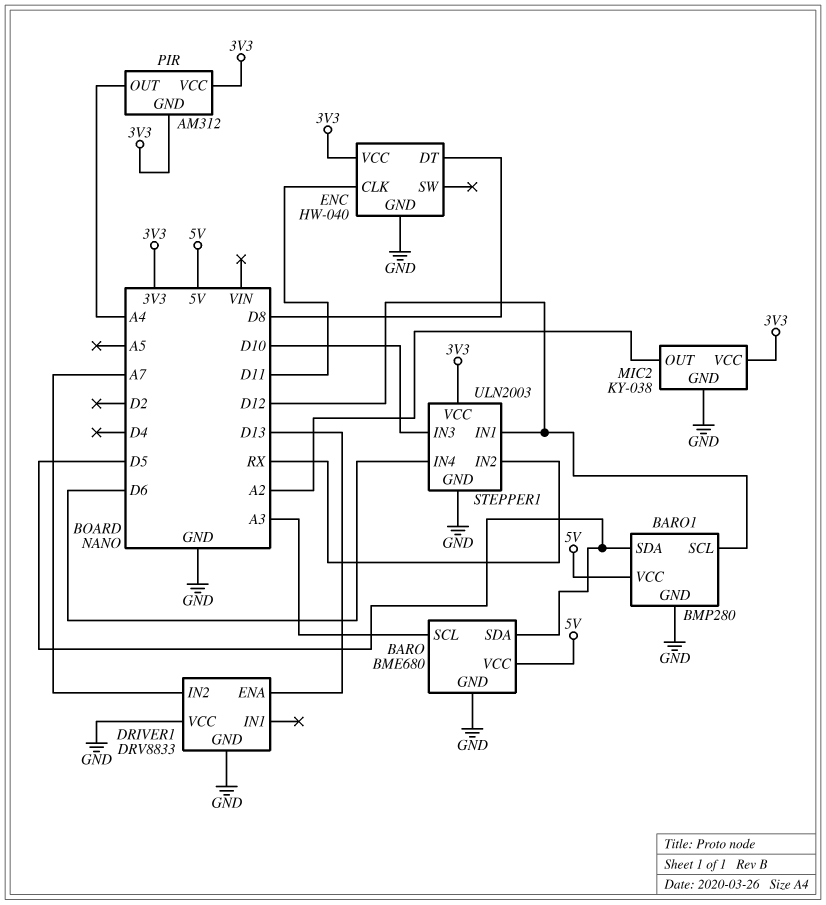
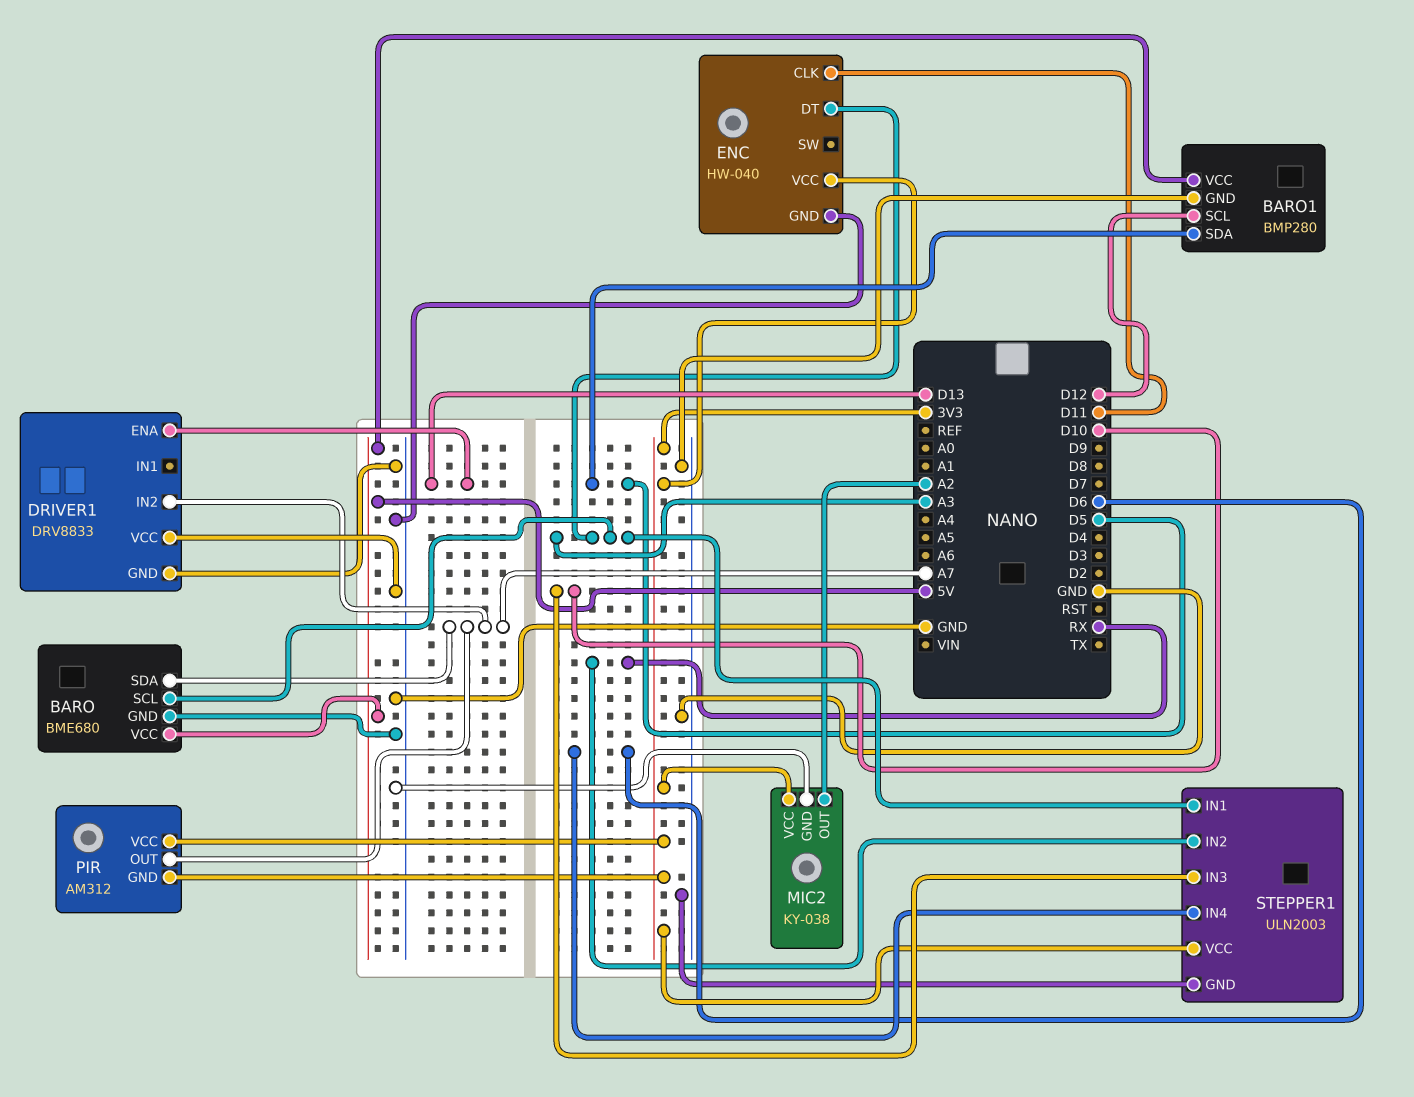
BARO pin SDA: D5 -> A7
ENC pin DT: D8 -> A3
PIR pin OUT: A4 -> A7
STEPPER1 pin IN1: D12 -> A3

